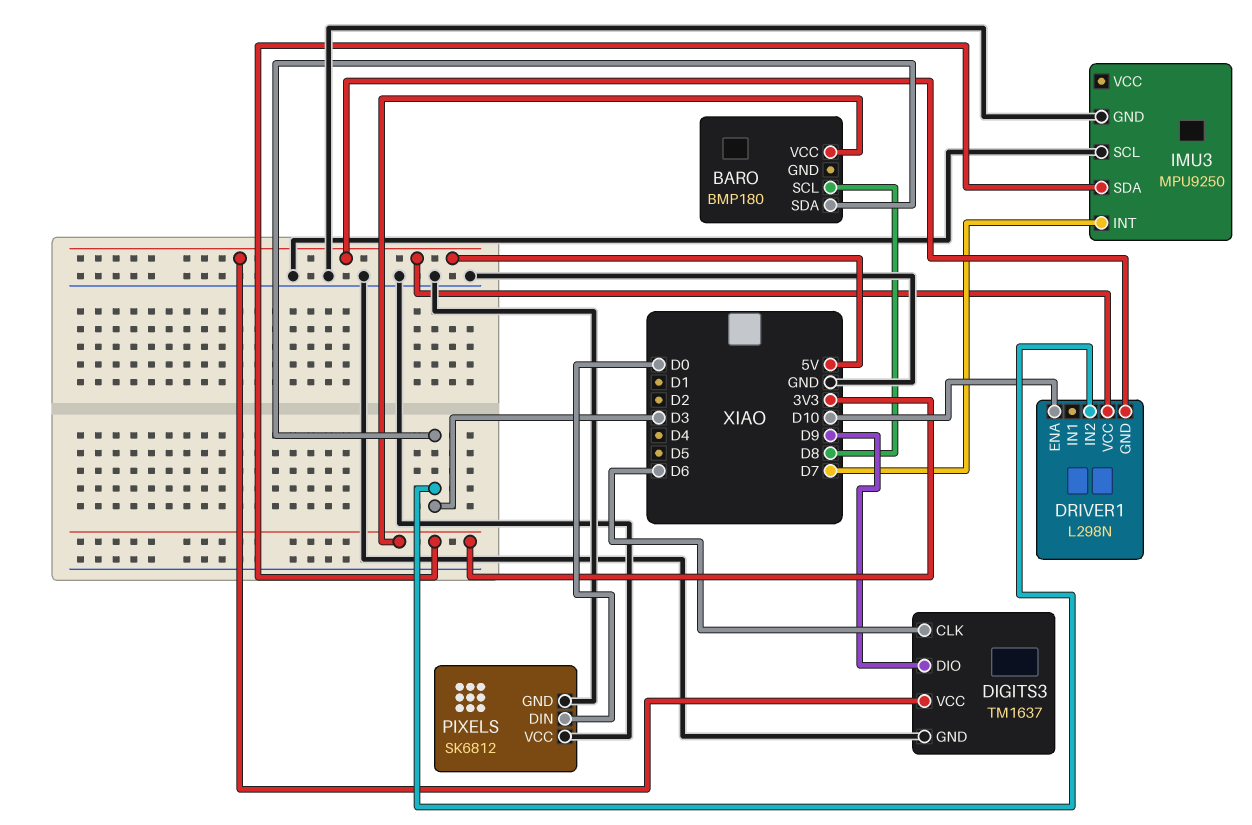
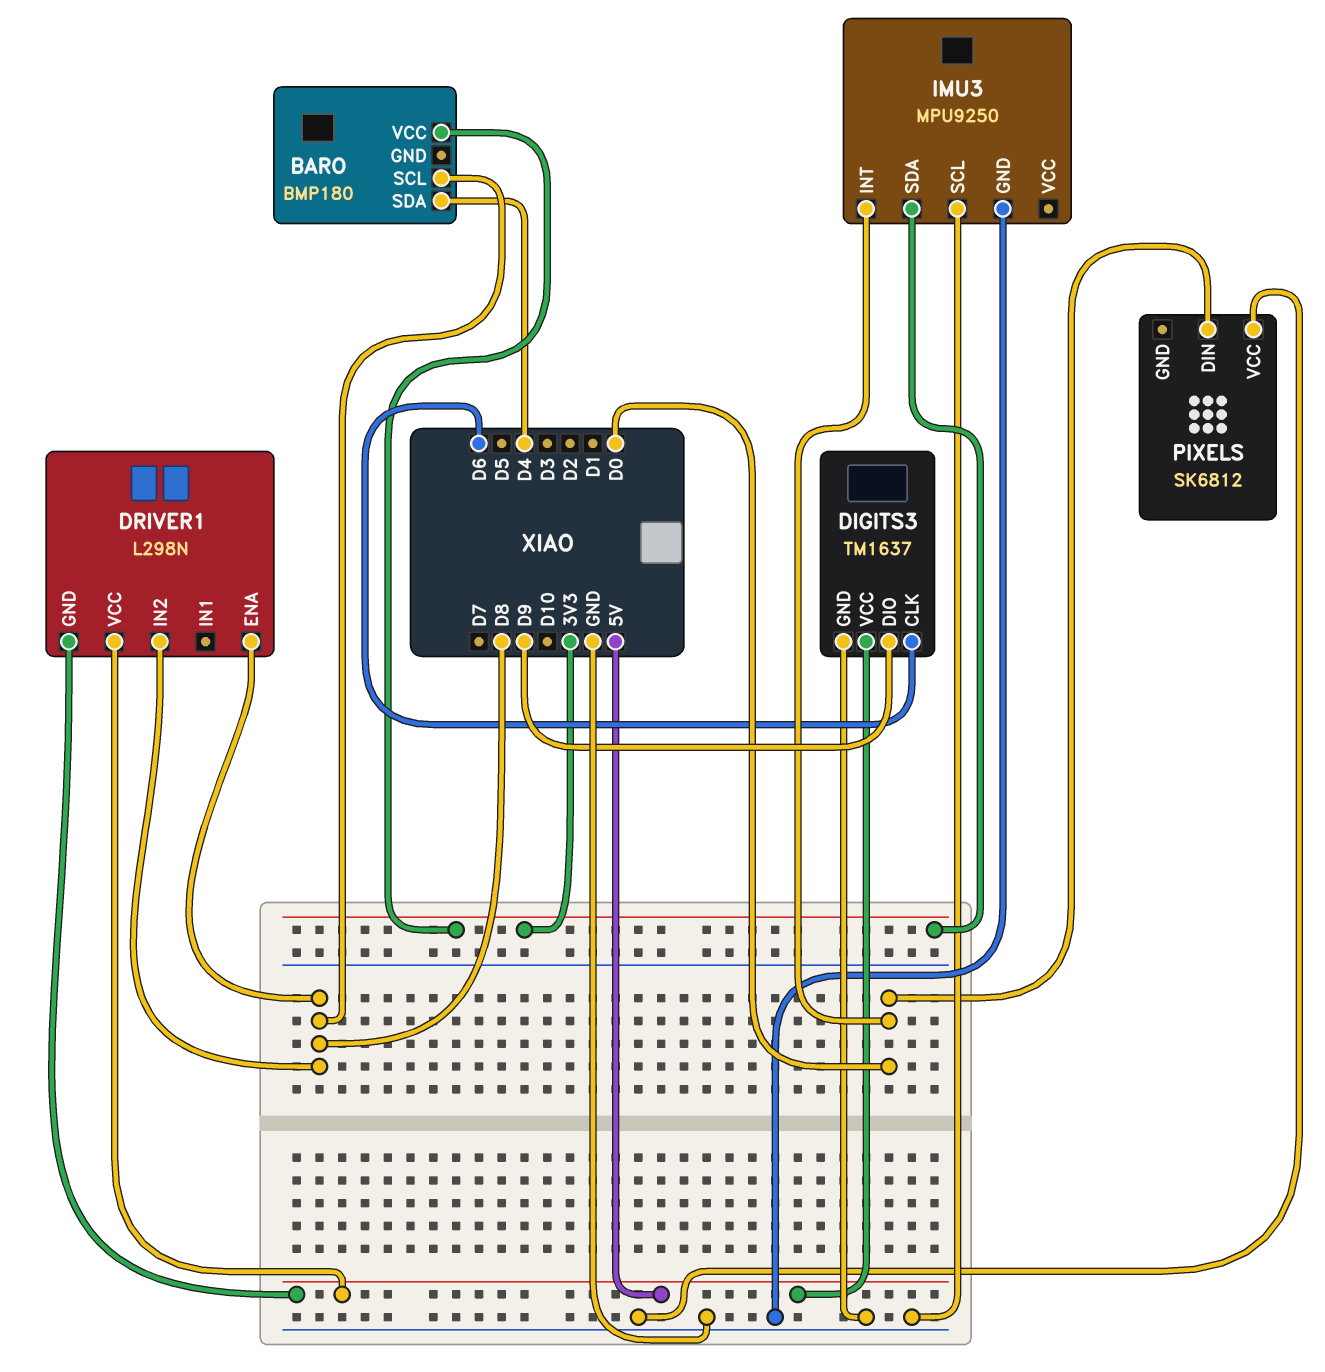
BARO pin SDA: D3 -> D4
DRIVER1 pin ENA: D10 -> D8
DRIVER1 pin IN2: D3 -> D8
IMU3 pin INT: D7 -> D0
PIXELS pin GND: GND -> none

